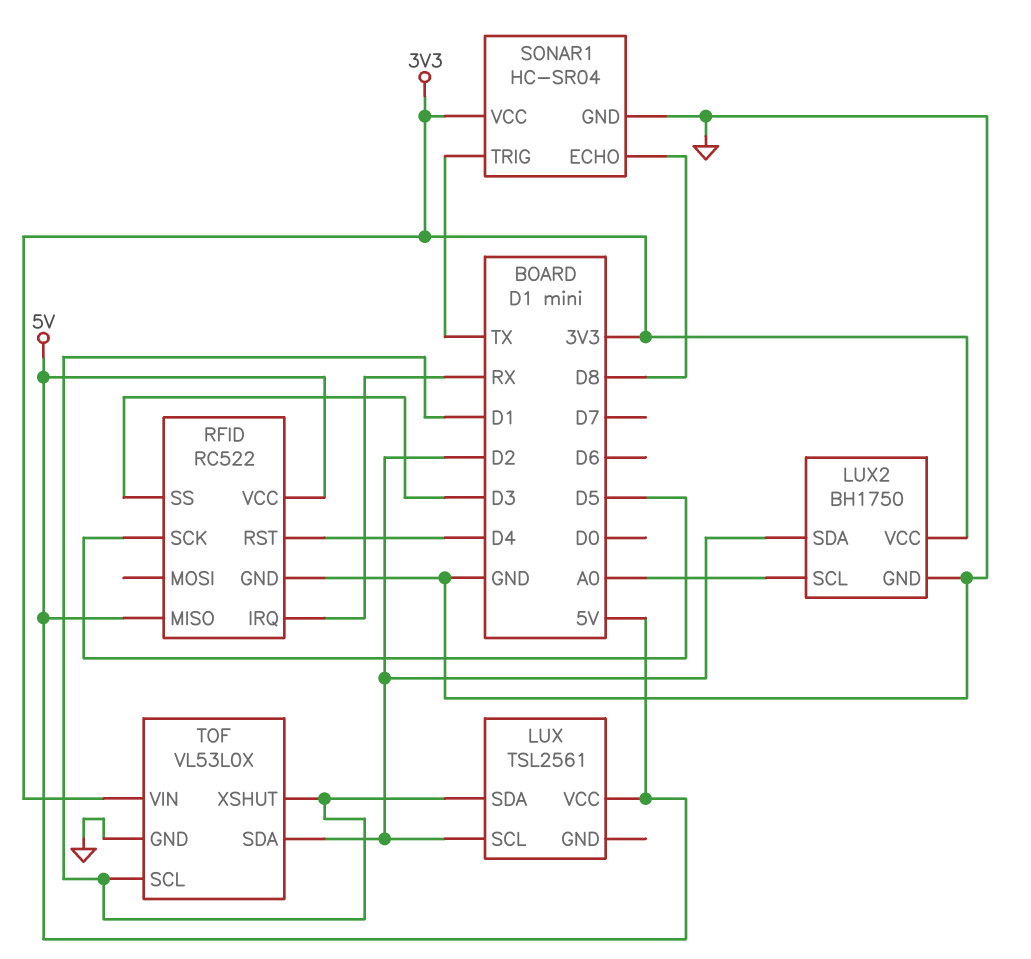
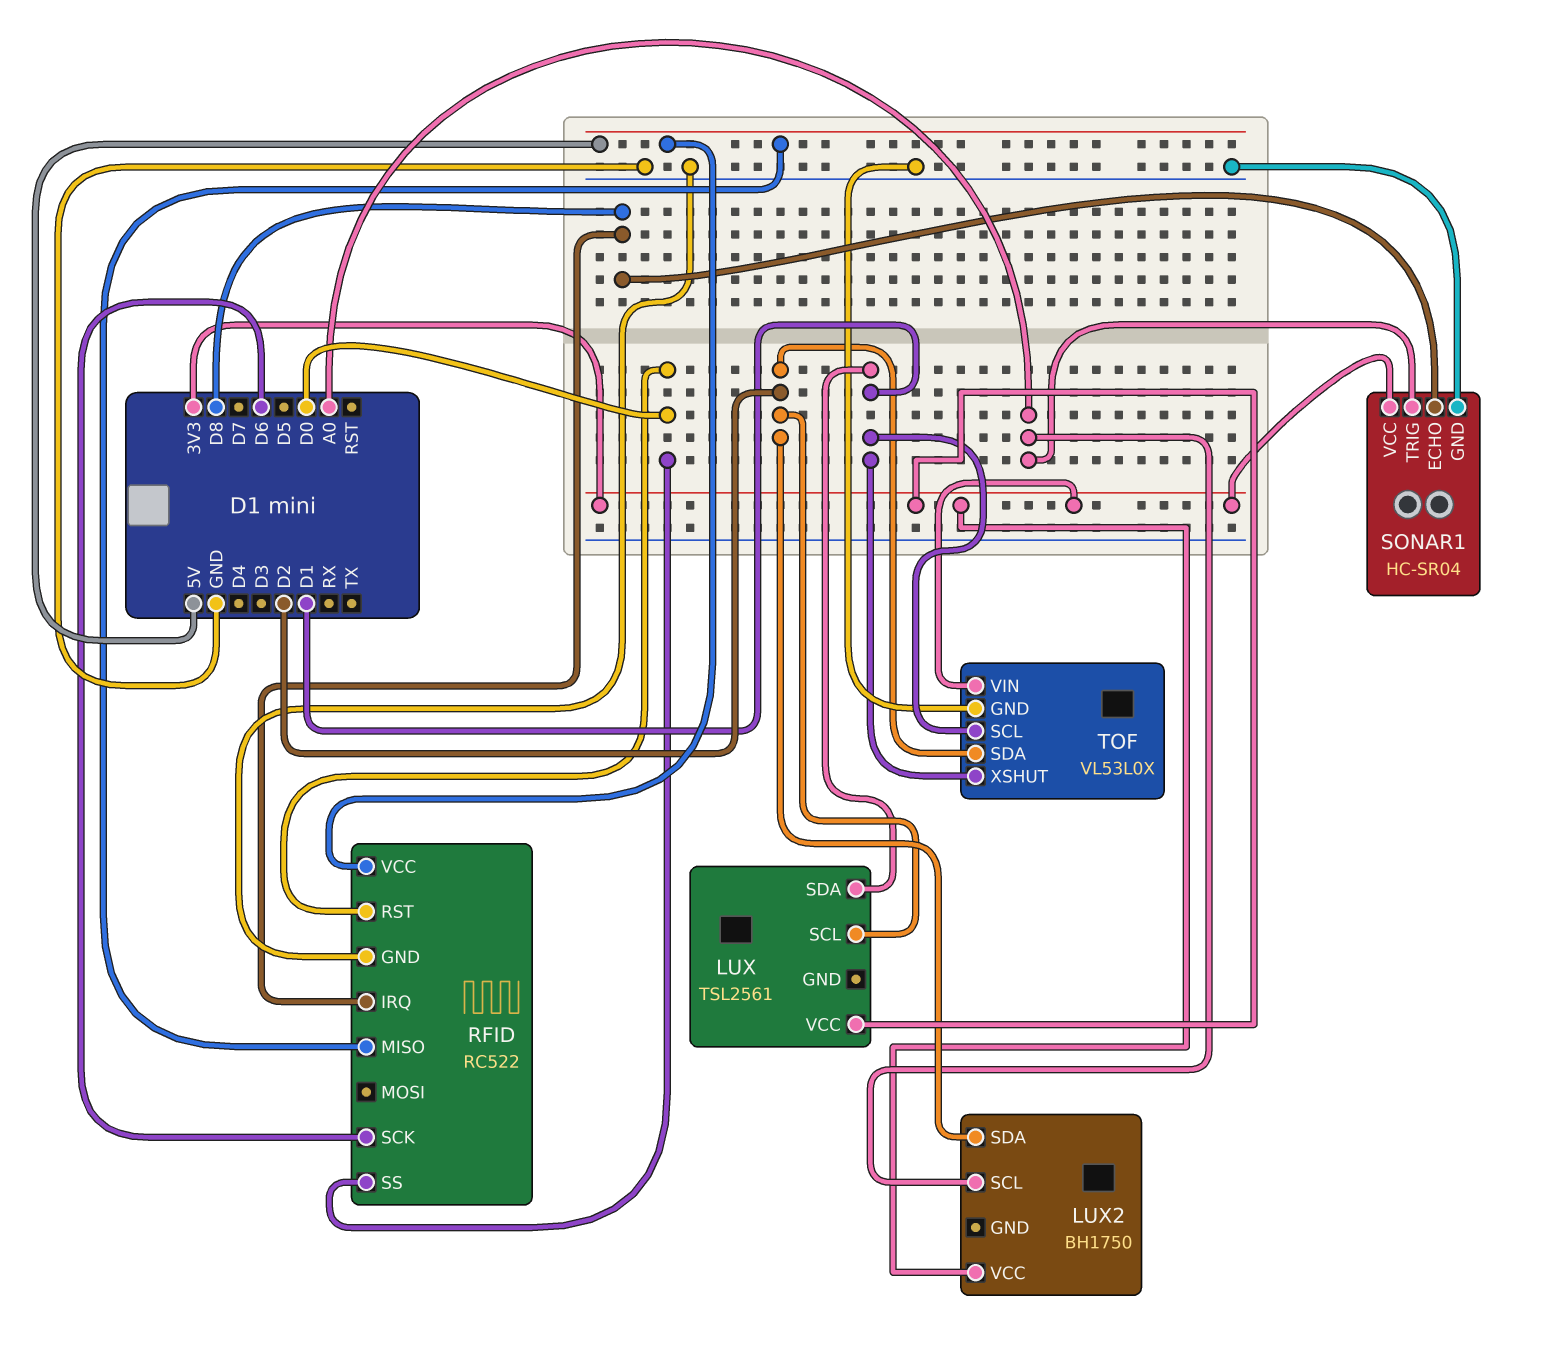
LUX pin VCC: 5V -> 3V3
LUX2 pin GND: GND -> none
RFID pin IRQ: RX -> D8
RFID pin RST: D4 -> D0
RFID pin SCK: D5 -> D6
RFID pin SS: D3 -> D0
SONAR1 pin TRIG: TX -> A0

